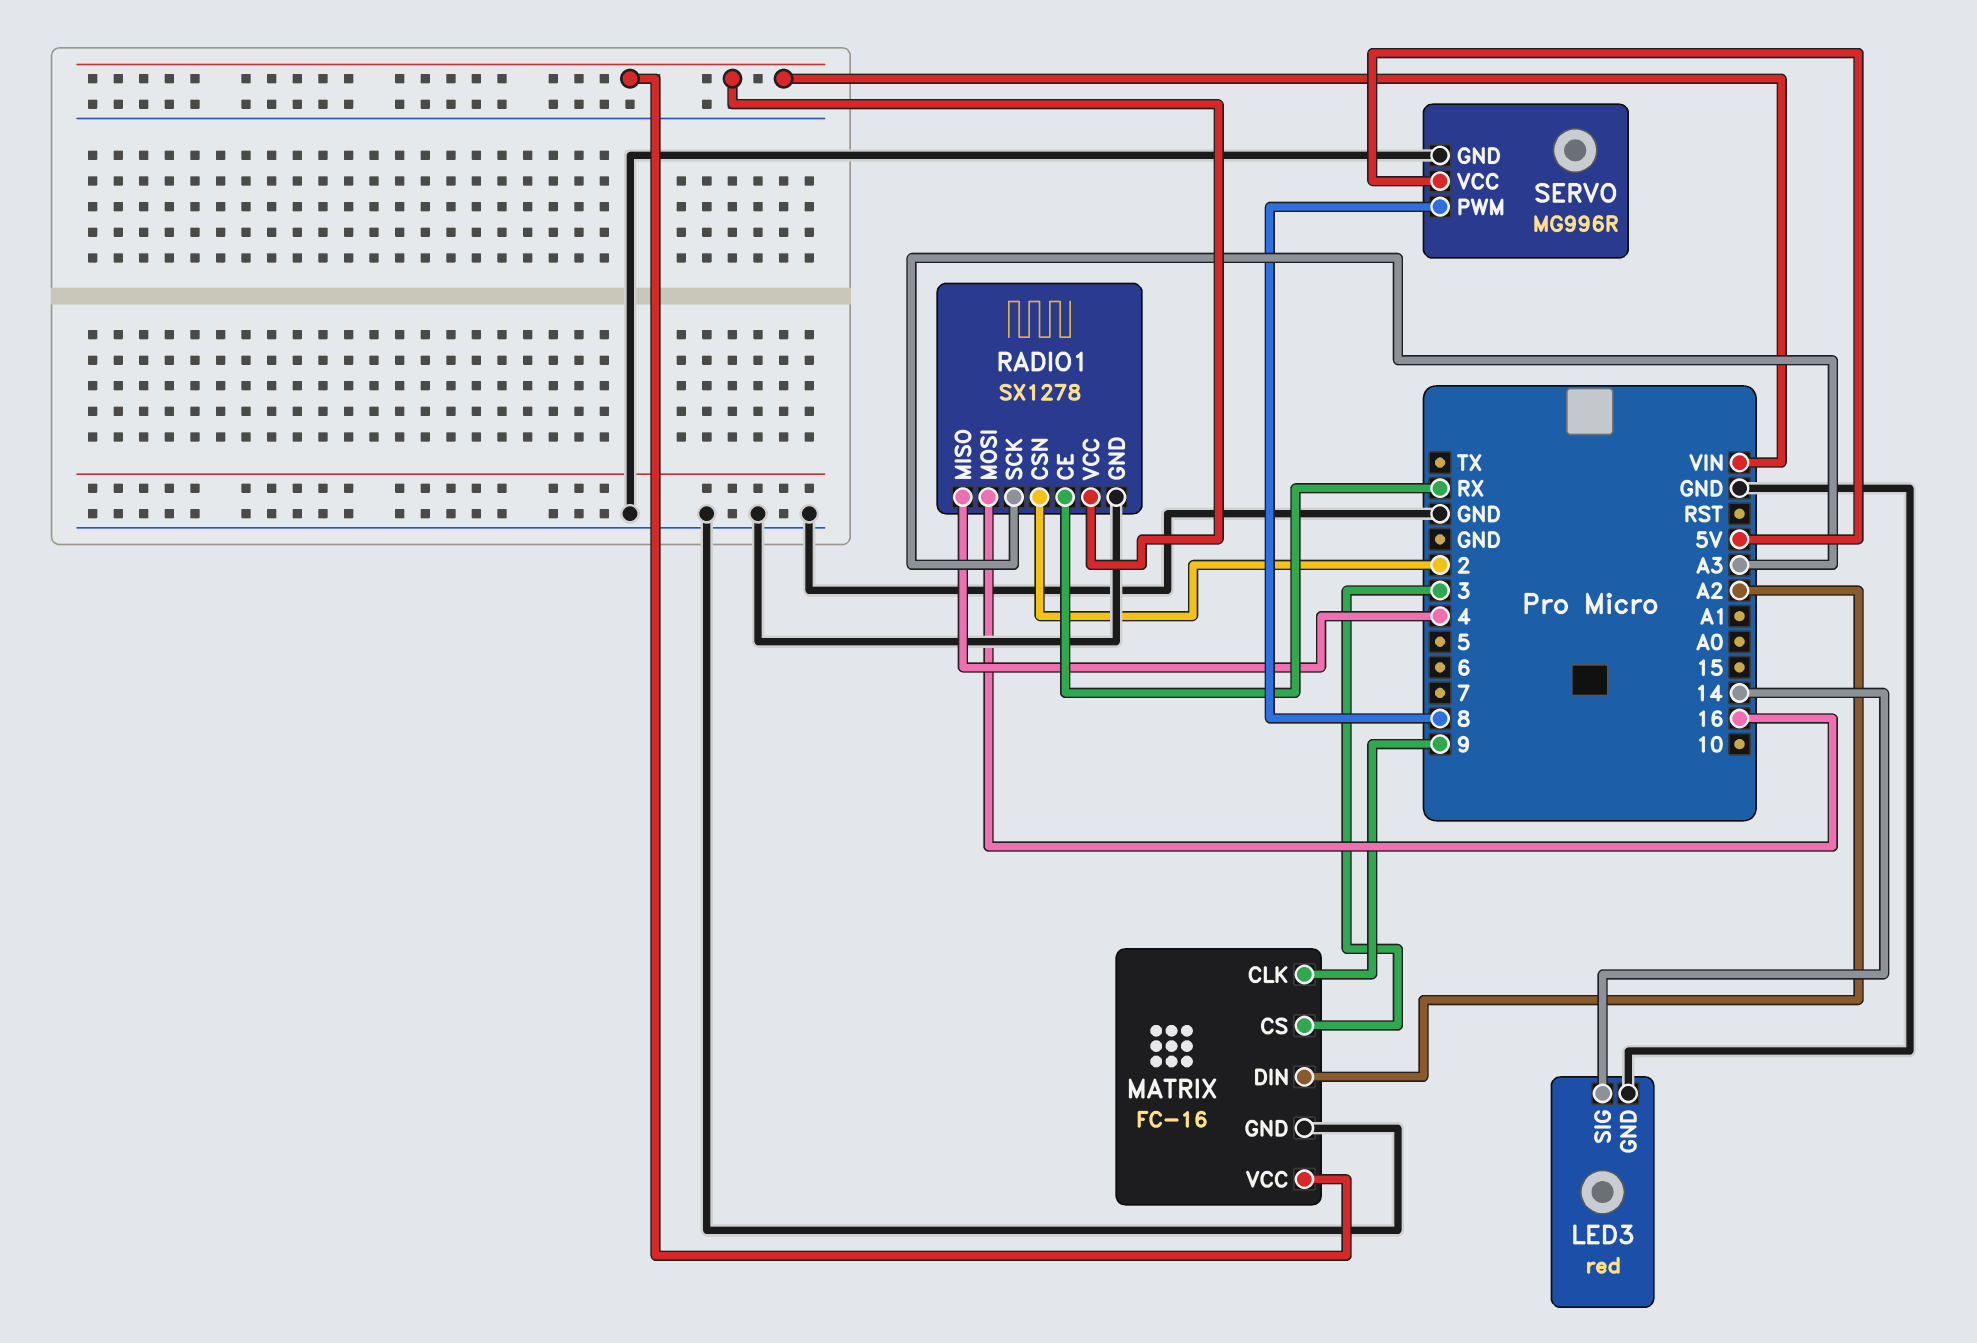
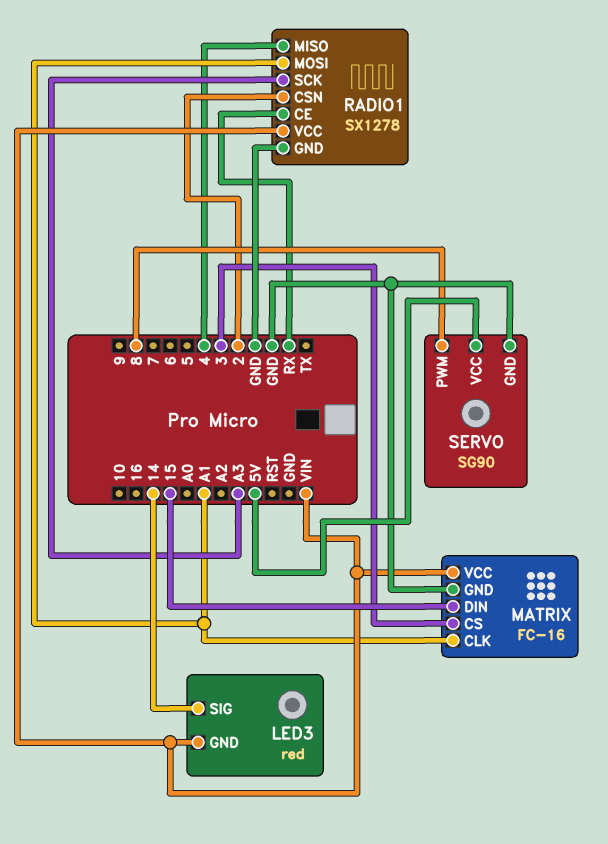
LED3 pin GND: GND -> VIN
MATRIX pin CLK: 9 -> A1
MATRIX pin DIN: A2 -> 15
RADIO1 pin MOSI: 16 -> A1
SERVO: MG996R -> SG90

